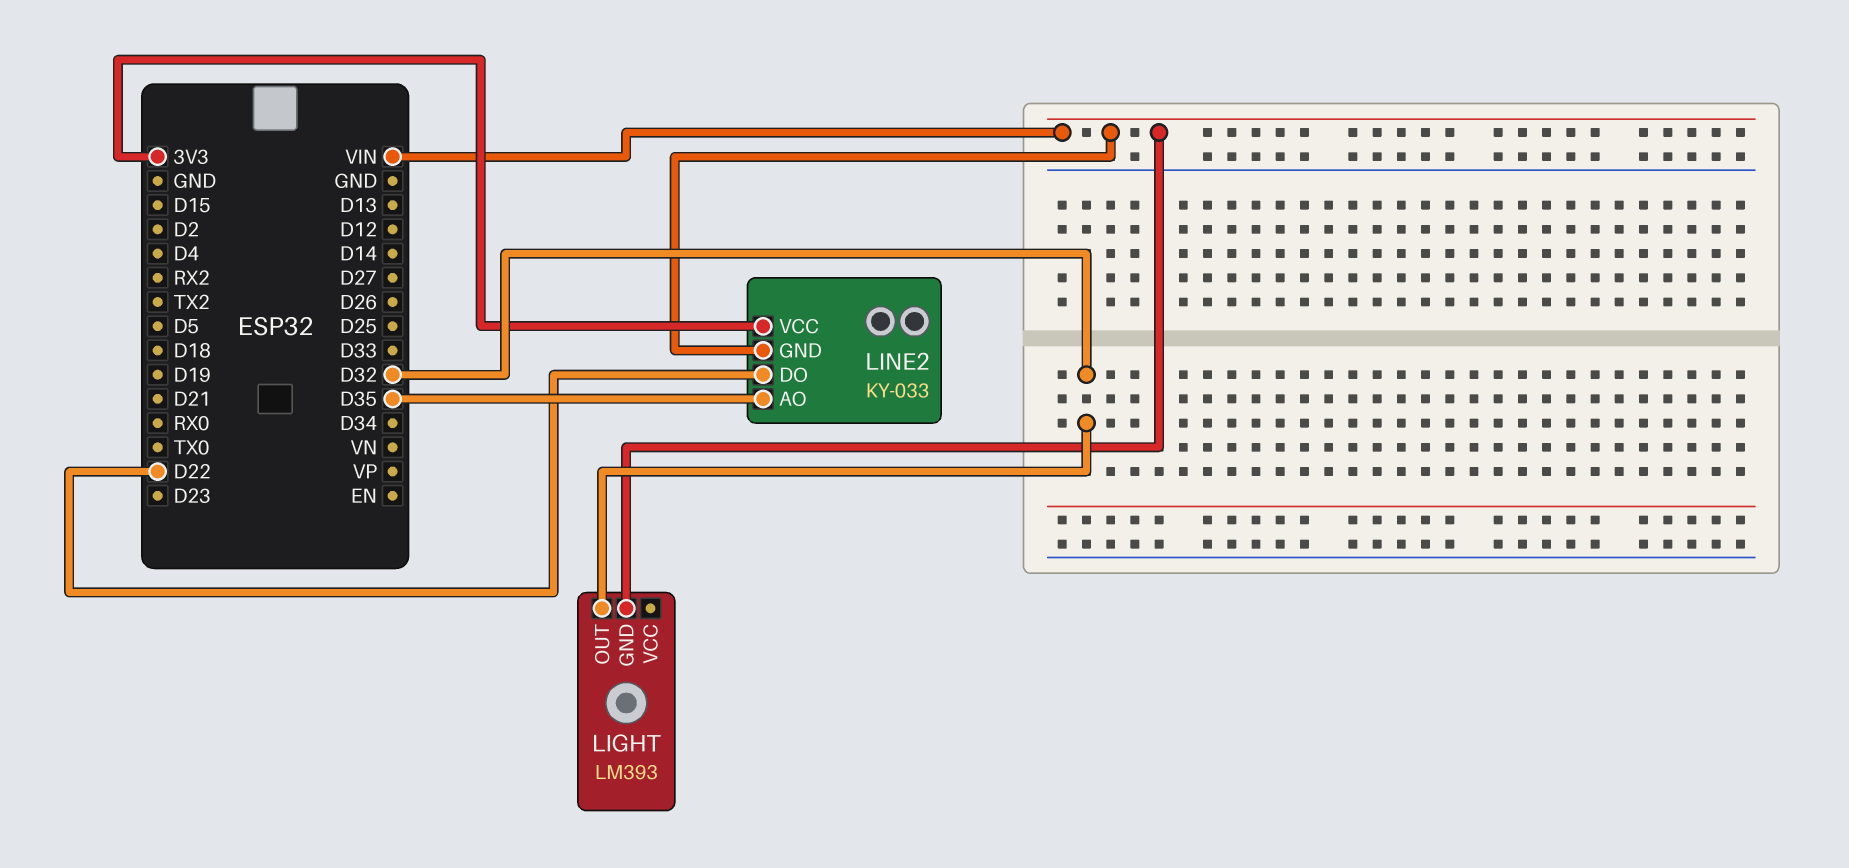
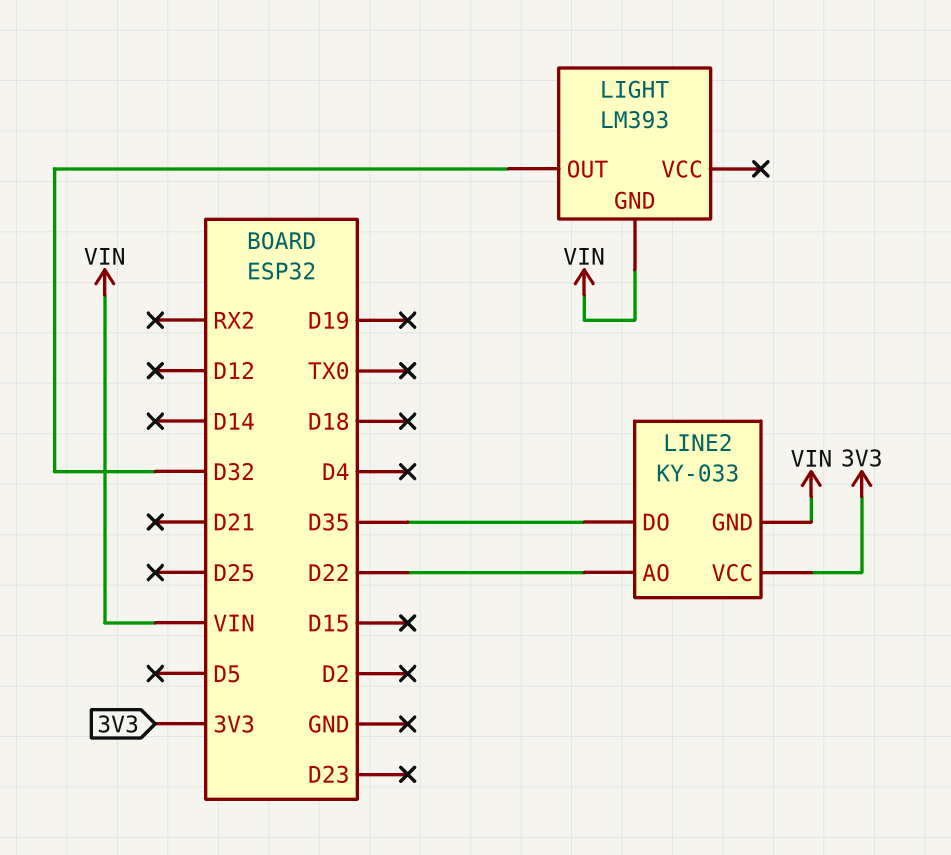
LINE2 pin AO: D35 -> D22
LINE2 pin DO: D22 -> D35

